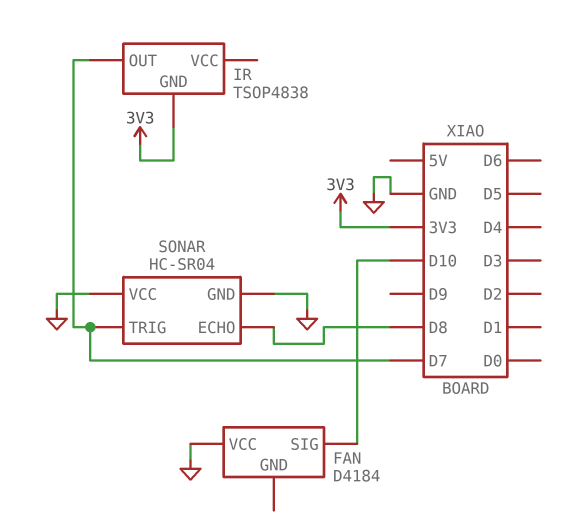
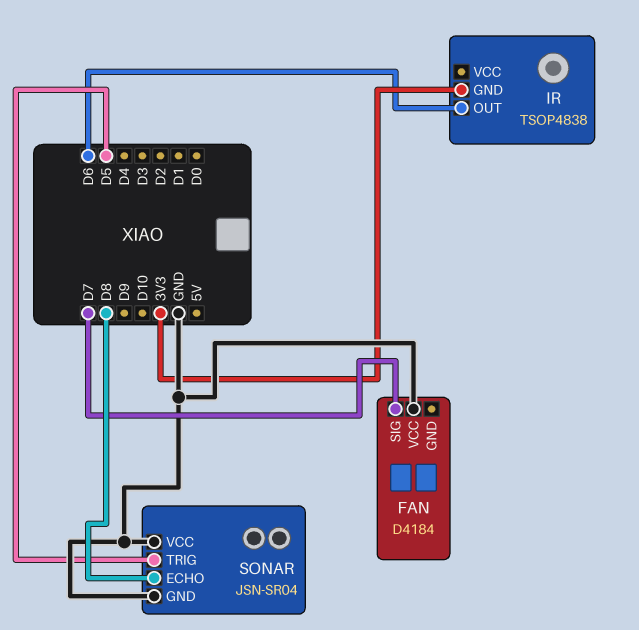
FAN pin SIG: D10 -> D7
IR pin OUT: D7 -> D6
SONAR: HC-SR04 -> JSN-SR04
SONAR pin TRIG: D7 -> D5

